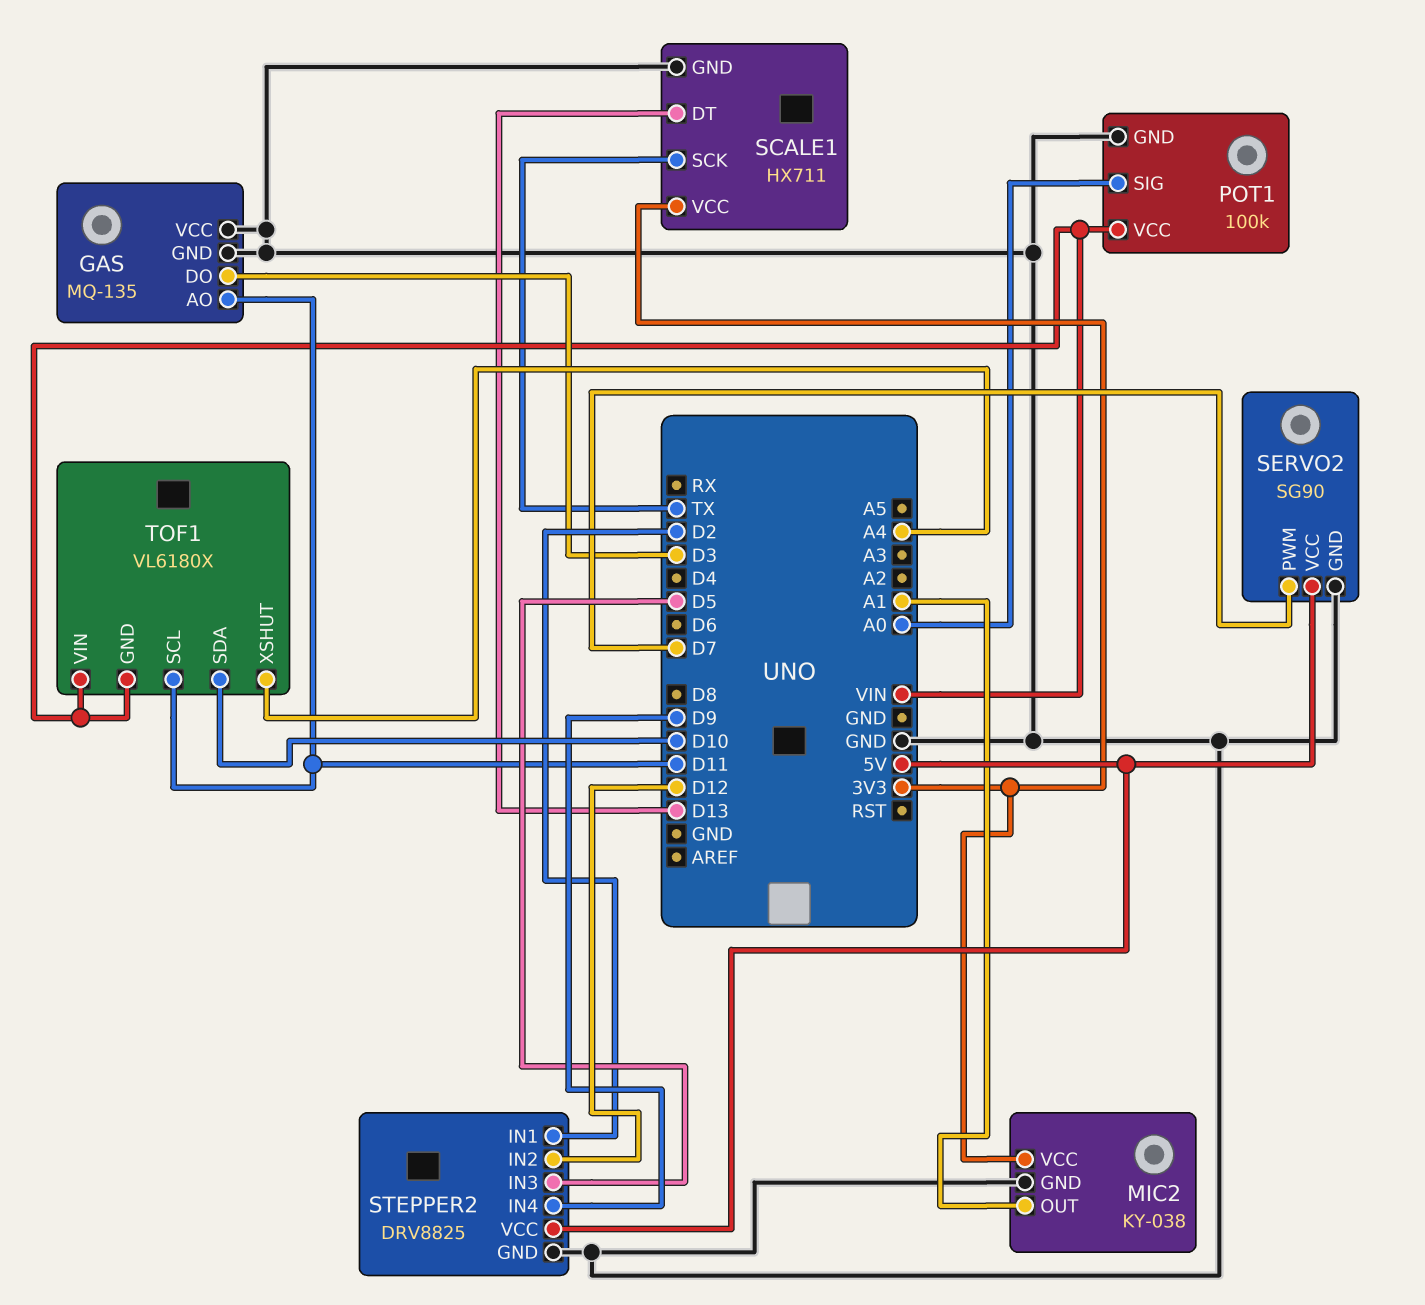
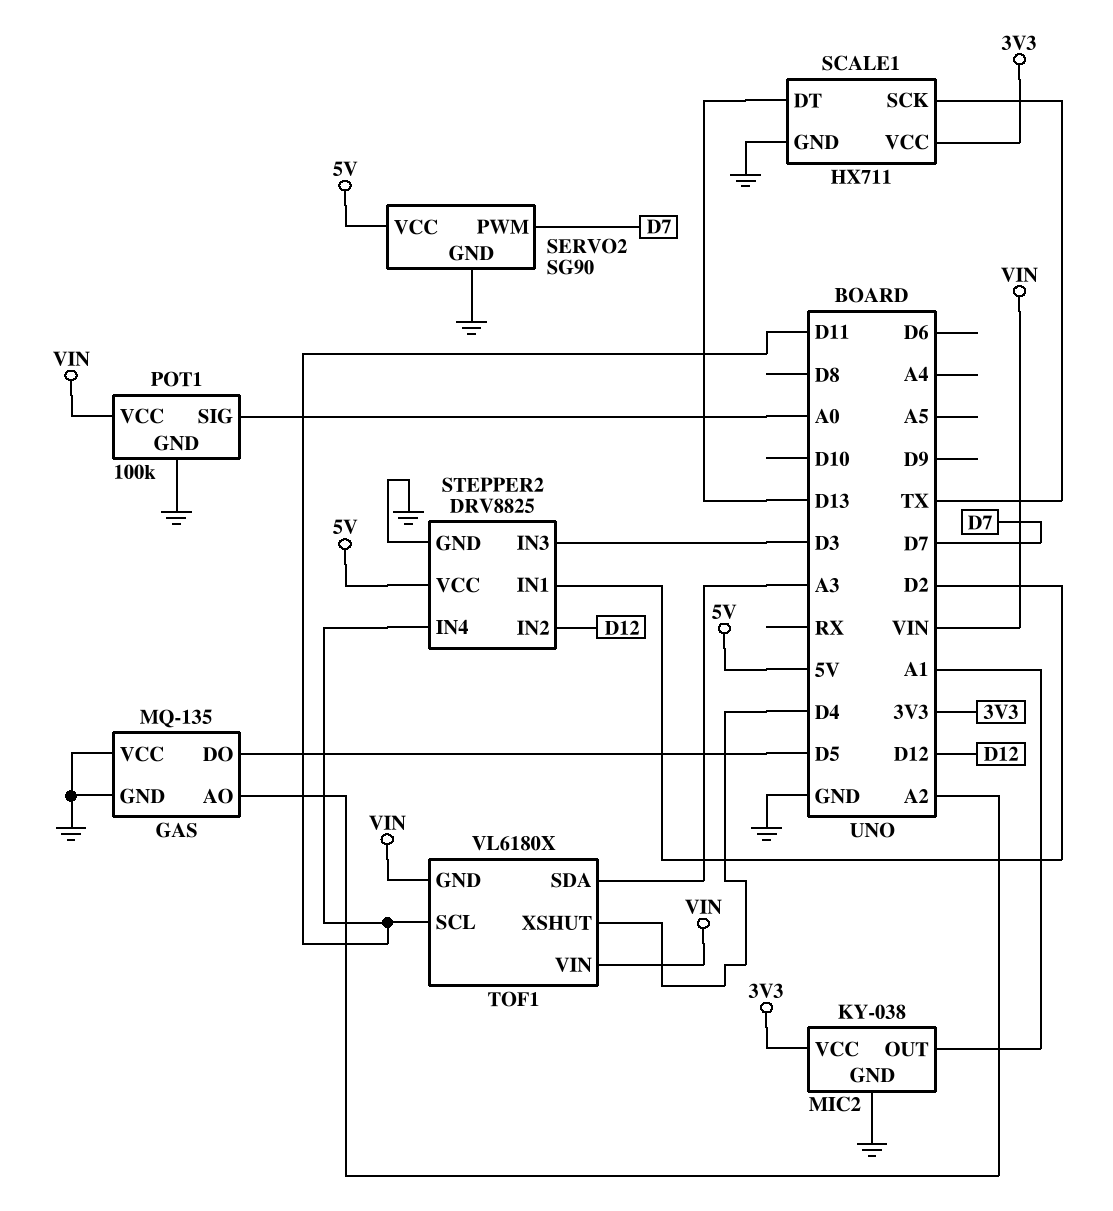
GAS pin AO: D11 -> A2
GAS pin DO: D3 -> D5
STEPPER2 pin IN3: D5 -> D3
STEPPER2 pin IN4: D9 -> D11
TOF1 pin SDA: D10 -> A3
TOF1 pin XSHUT: A4 -> D4

